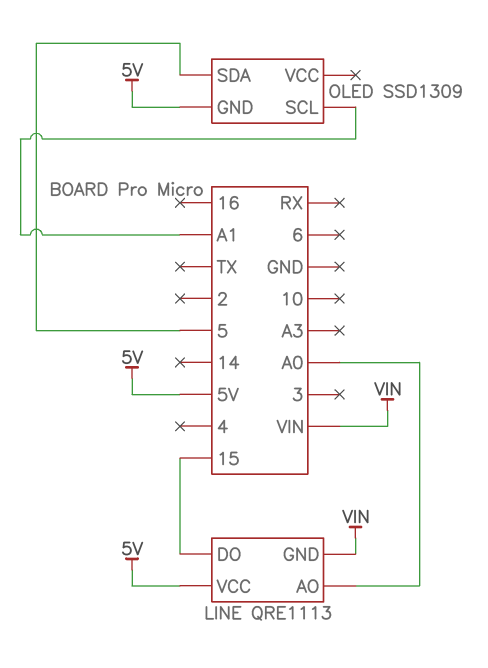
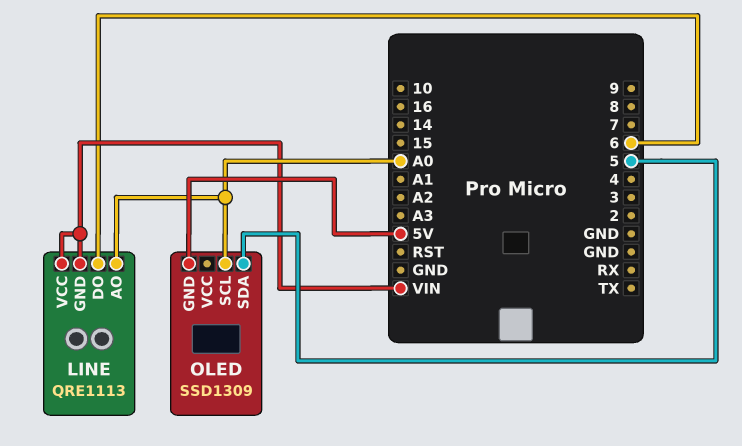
LINE pin DO: 15 -> 6
LINE pin VCC: 5V -> VIN
OLED pin SCL: A1 -> A0

